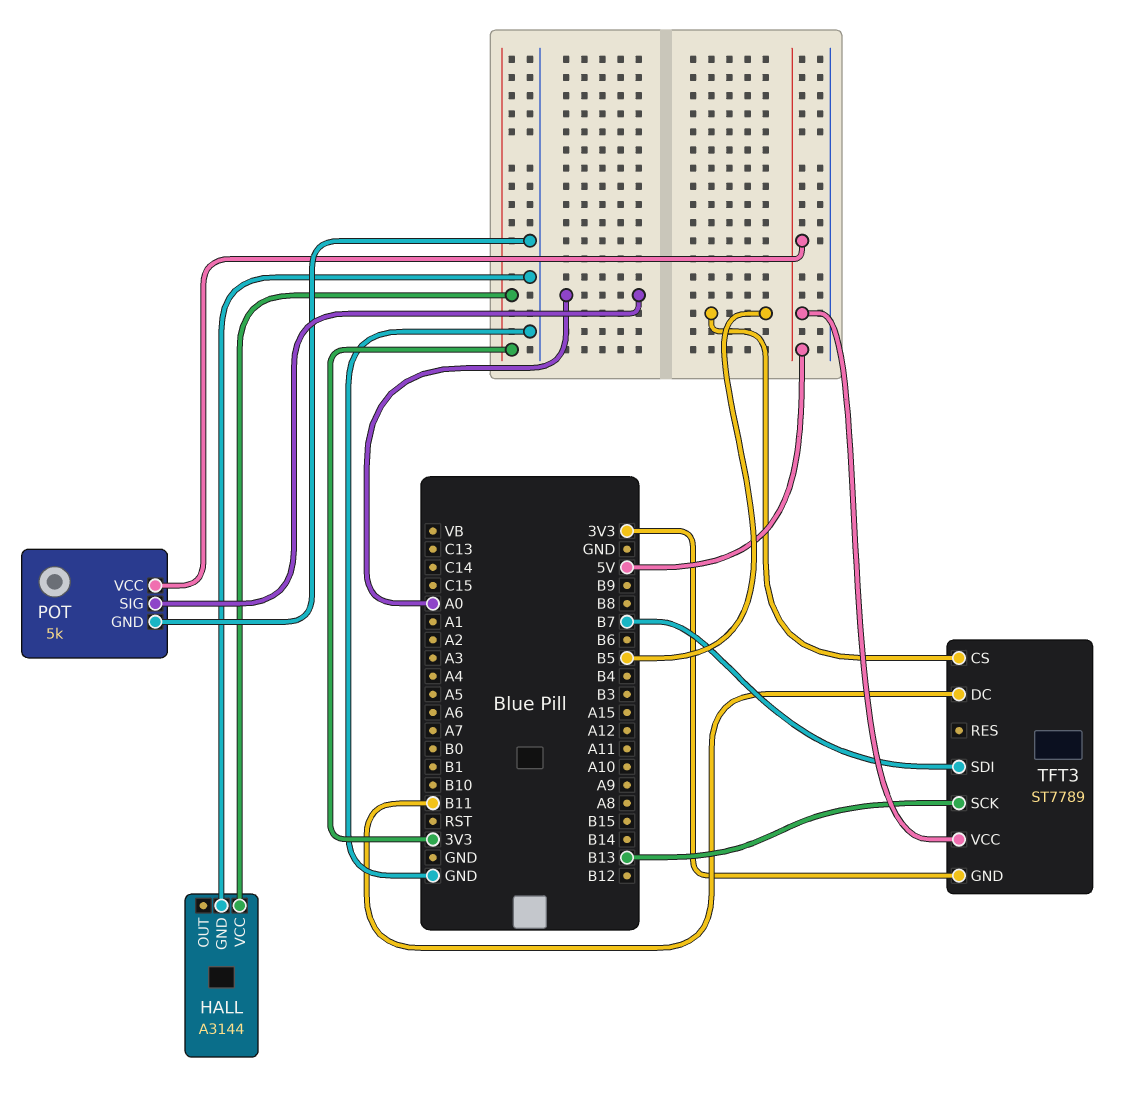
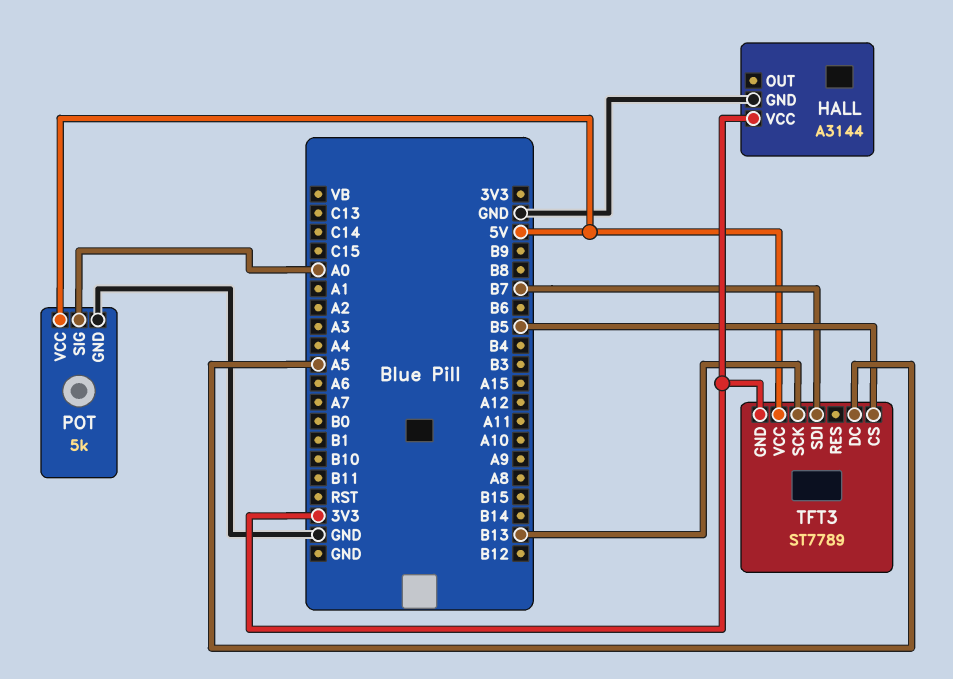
TFT3 pin DC: B11 -> A5

